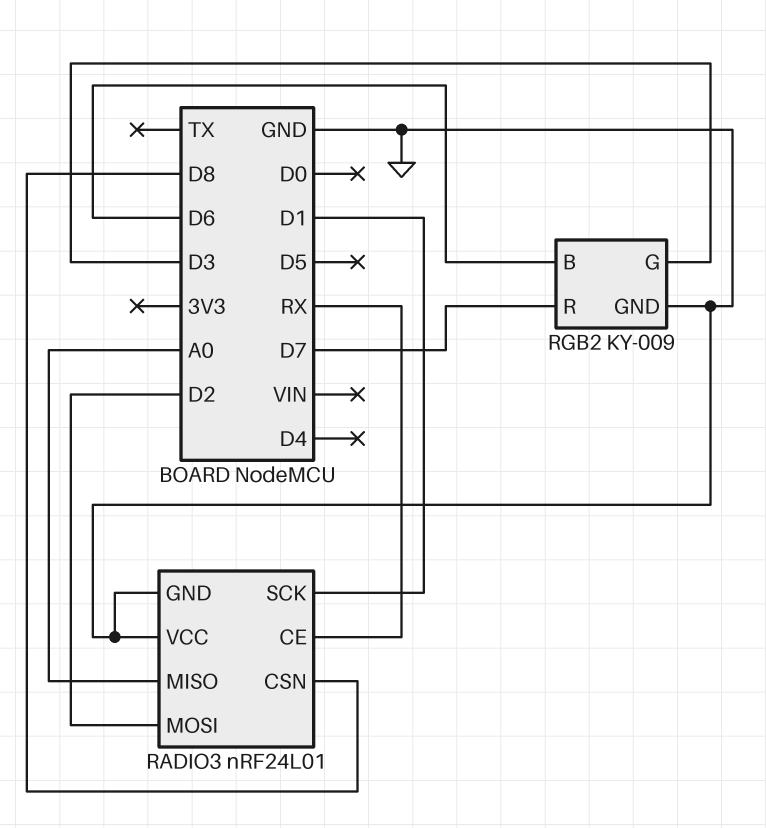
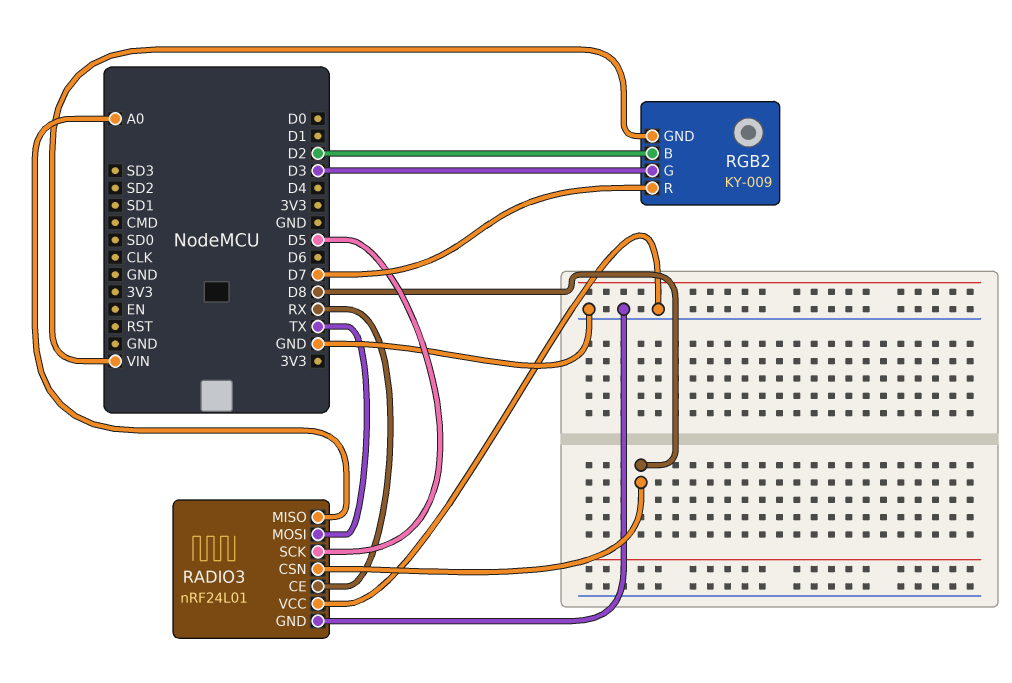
RADIO3 pin MOSI: D2 -> TX
RADIO3 pin SCK: D1 -> D5
RGB2 pin B: D6 -> D2
RGB2 pin GND: GND -> VIN

